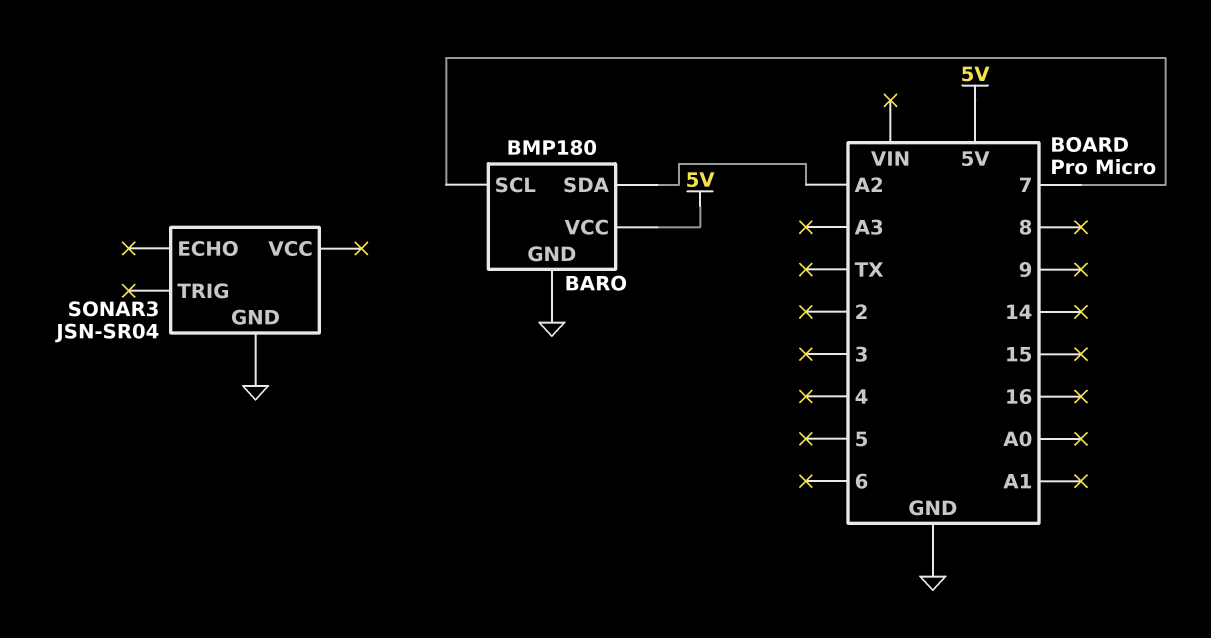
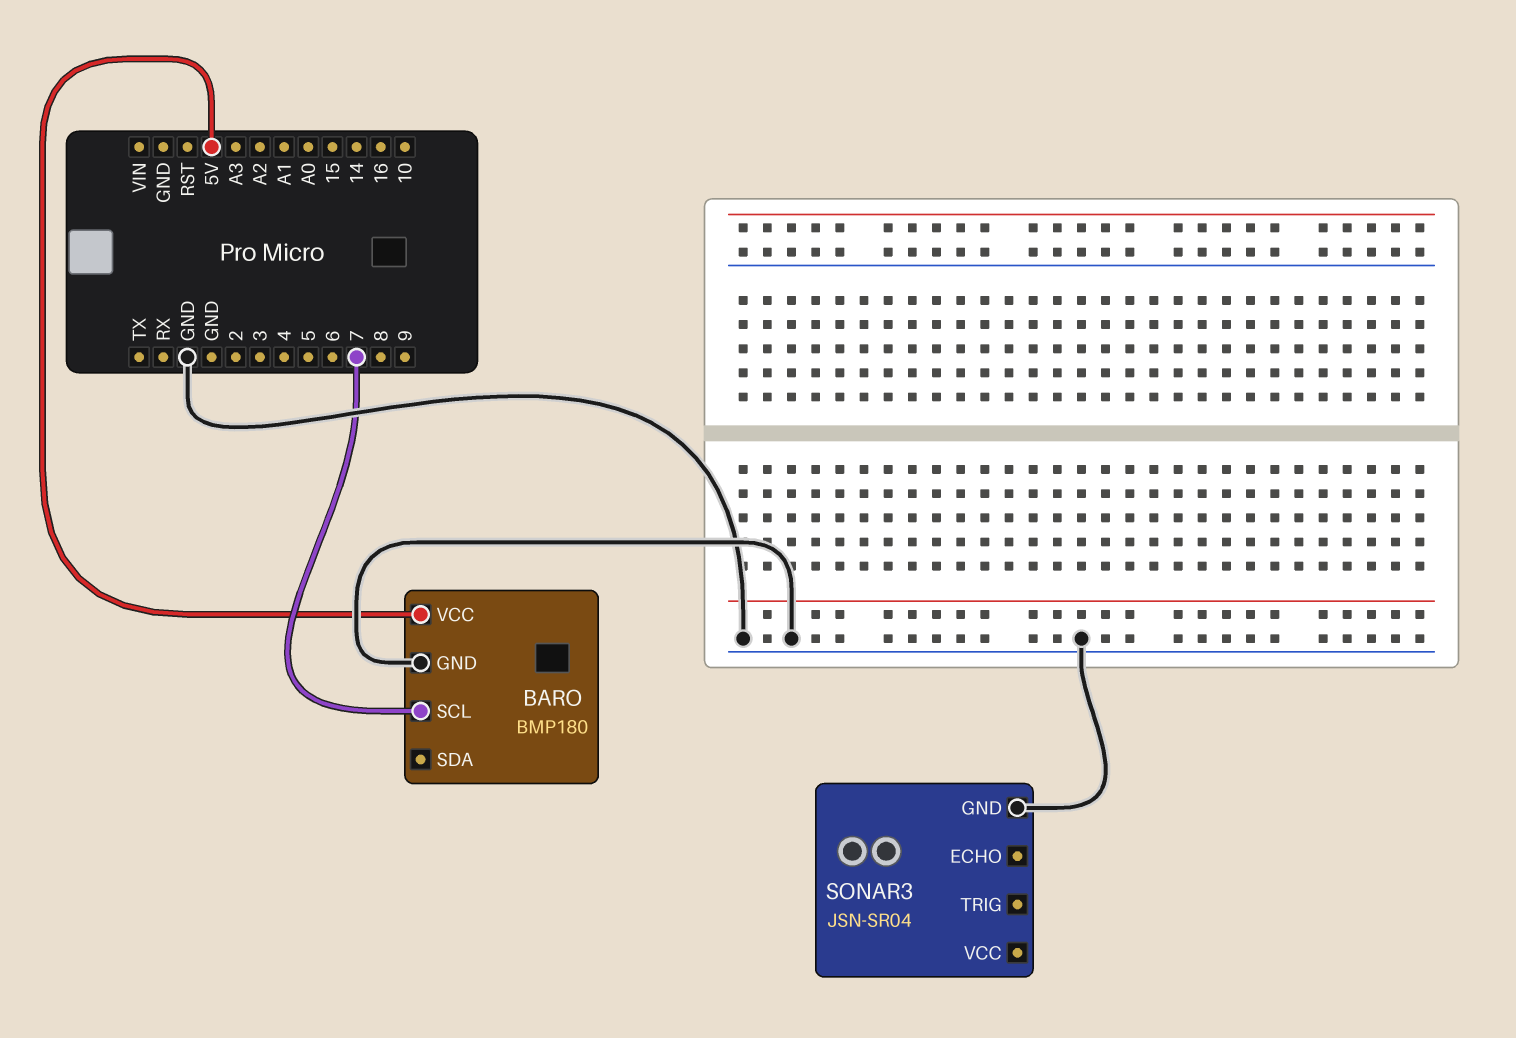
BARO pin SDA: A2 -> none

